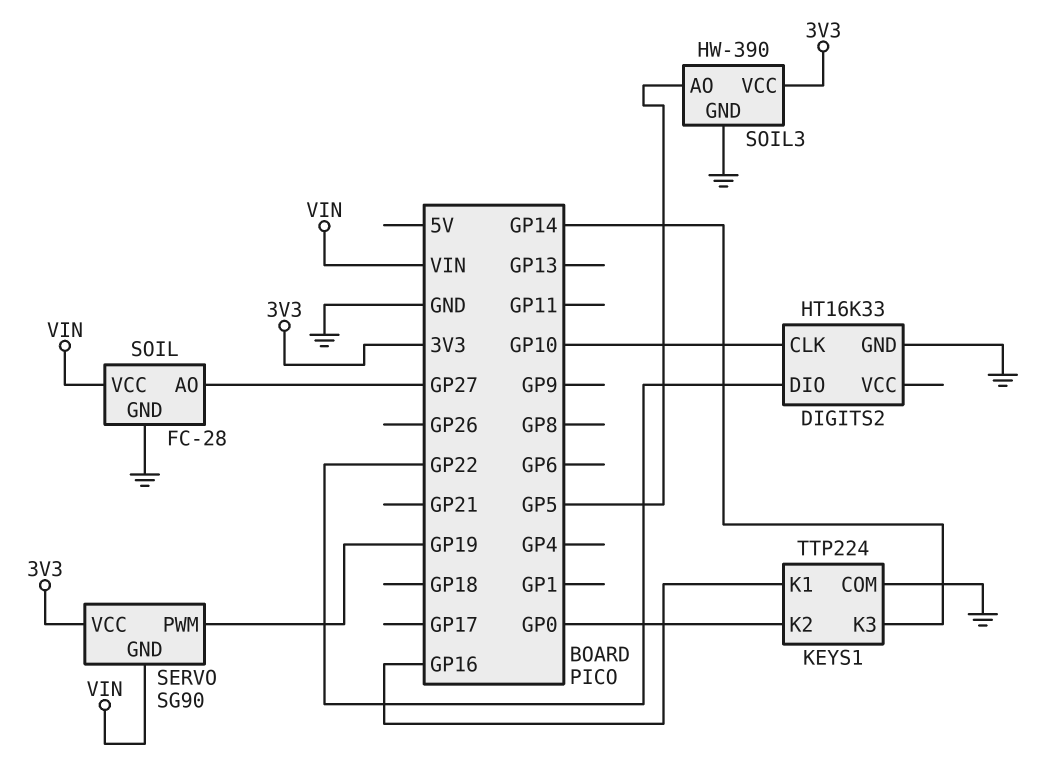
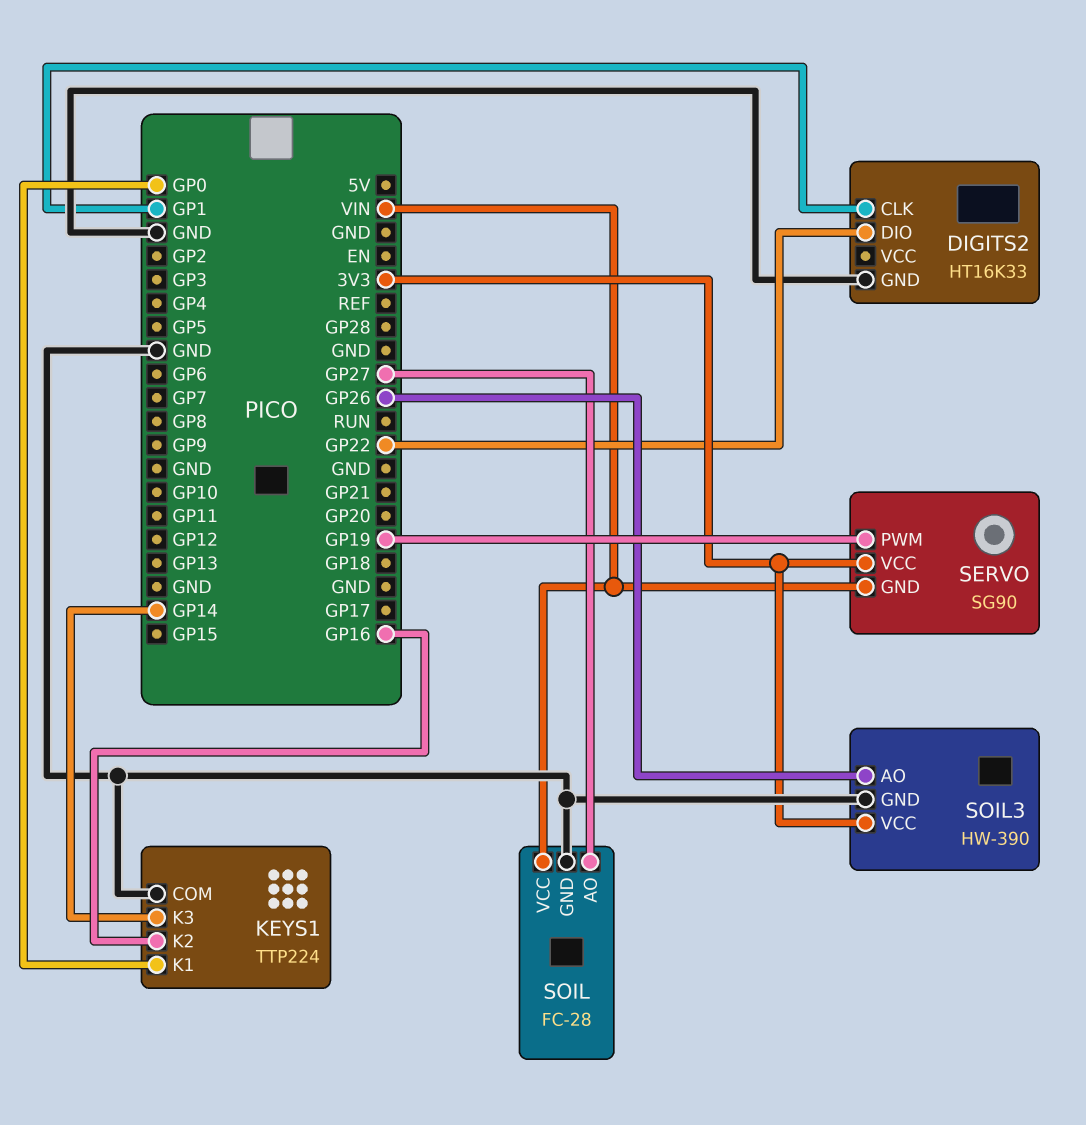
DIGITS2 pin CLK: GP10 -> GP1
KEYS1 pin K1: GP16 -> GP0
KEYS1 pin K2: GP0 -> GP16
SOIL3 pin AO: GP5 -> GP26

